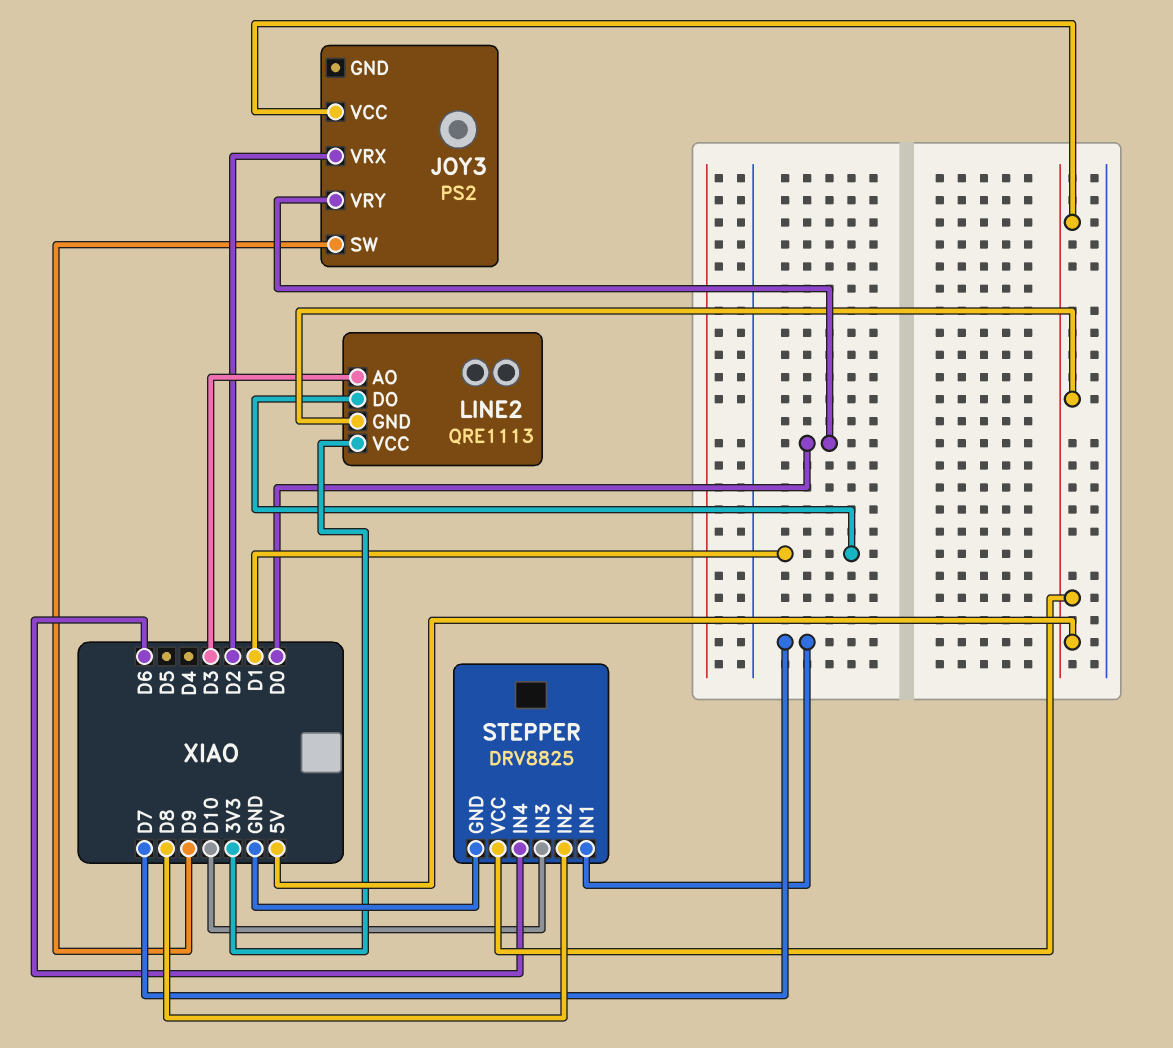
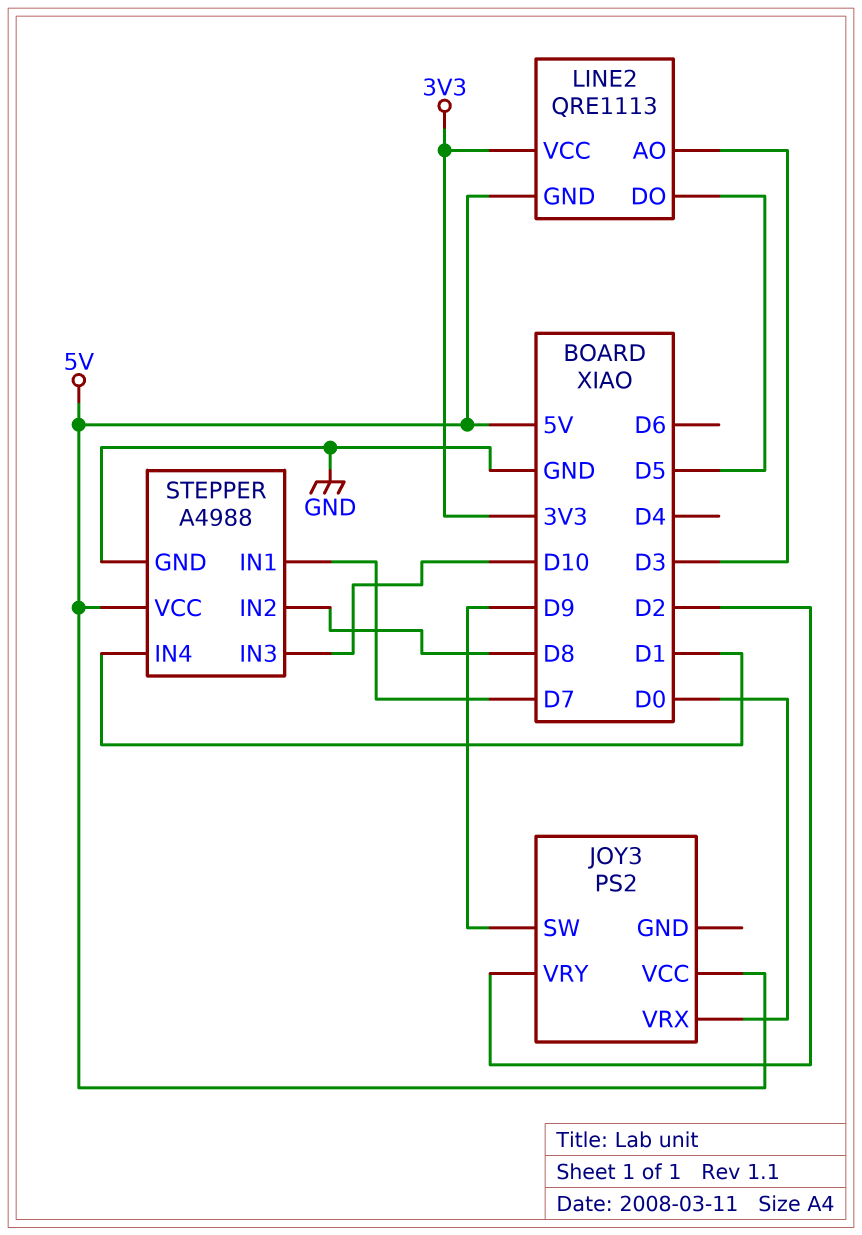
JOY3 pin VRX: D2 -> D0
JOY3 pin VRY: D0 -> D2
LINE2 pin DO: D1 -> D5
STEPPER: DRV8825 -> A4988
STEPPER pin IN4: D6 -> D1

